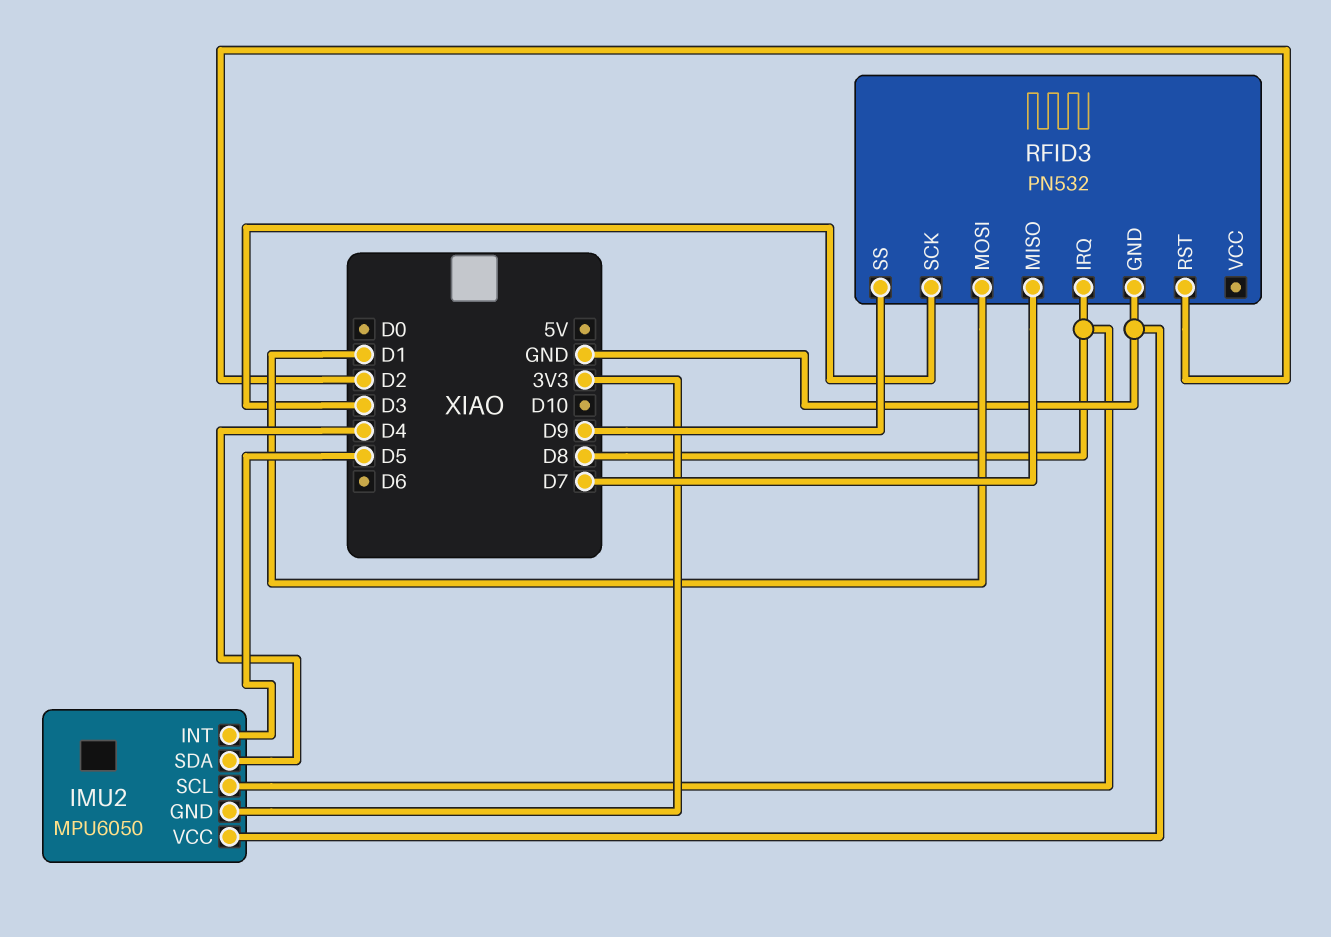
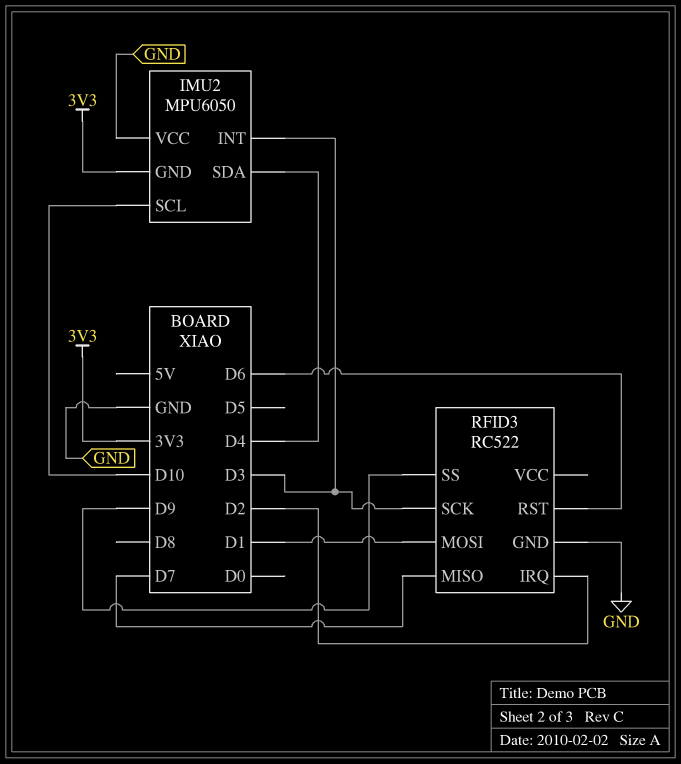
IMU2 pin INT: D5 -> D3
IMU2 pin SCL: D8 -> D10
RFID3: PN532 -> RC522
RFID3 pin IRQ: D8 -> D2
RFID3 pin RST: D2 -> D6

